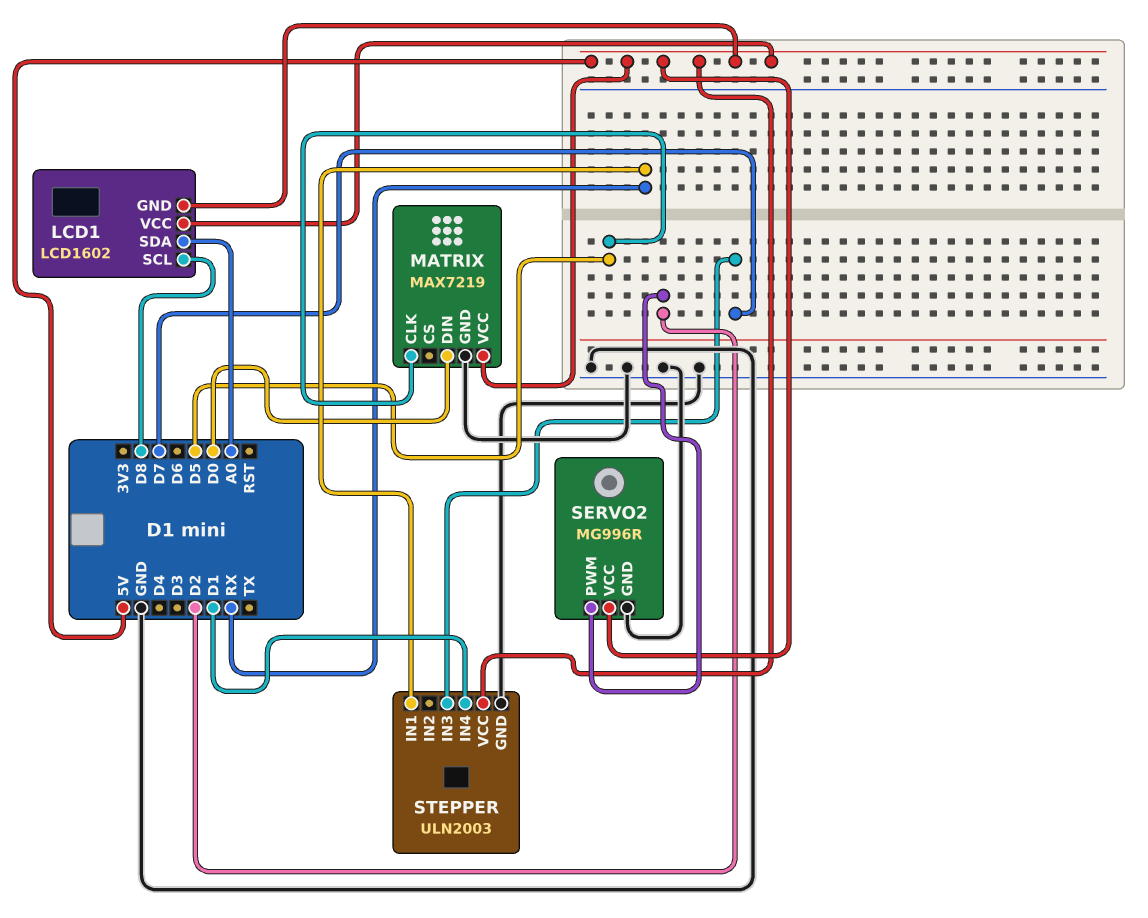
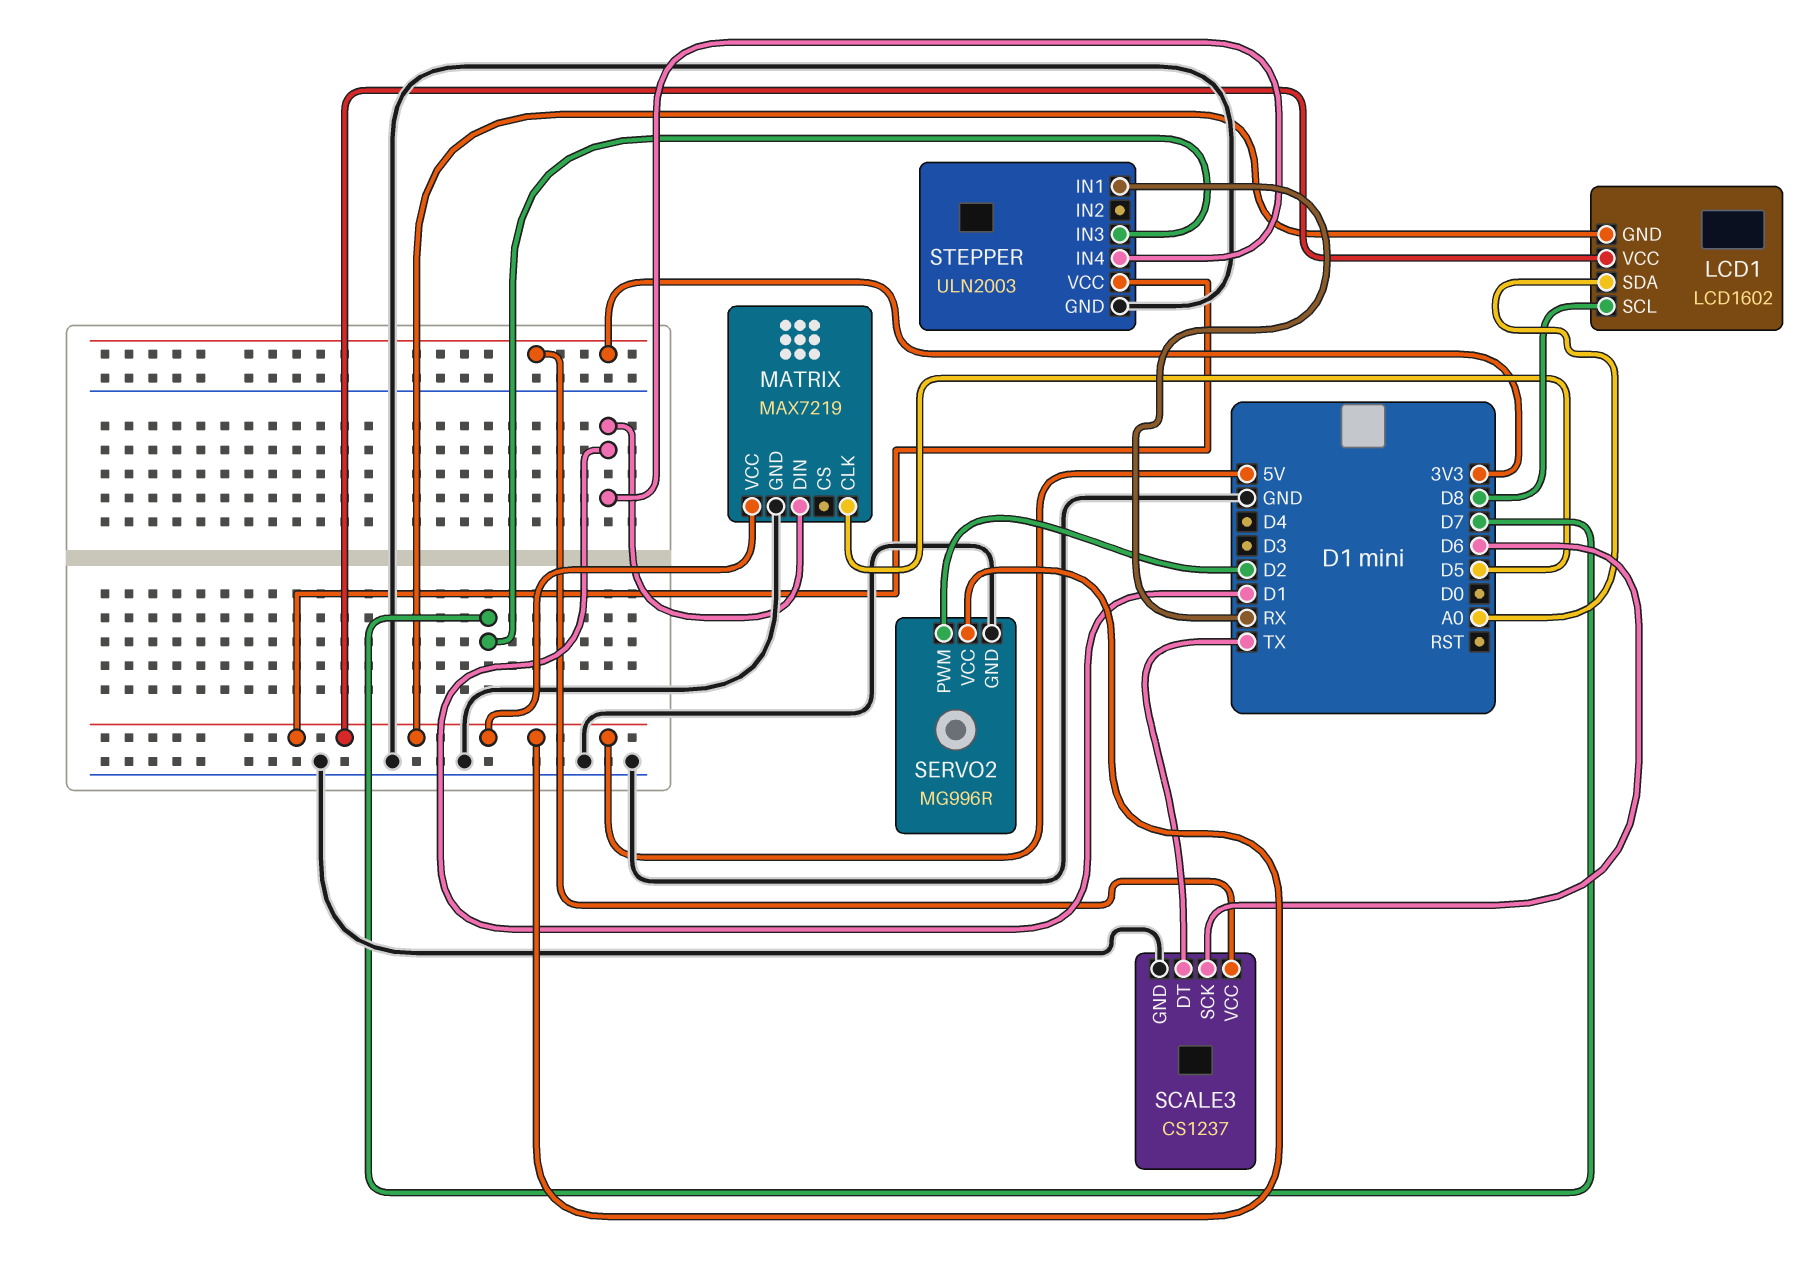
MATRIX pin DIN: D0 -> D1
SCALE3: none -> CS1237
SCALE3 pin DT: none -> TX
SCALE3 pin GND: none -> GND
SCALE3 pin SCK: none -> D6
SCALE3 pin VCC: none -> 3V3

